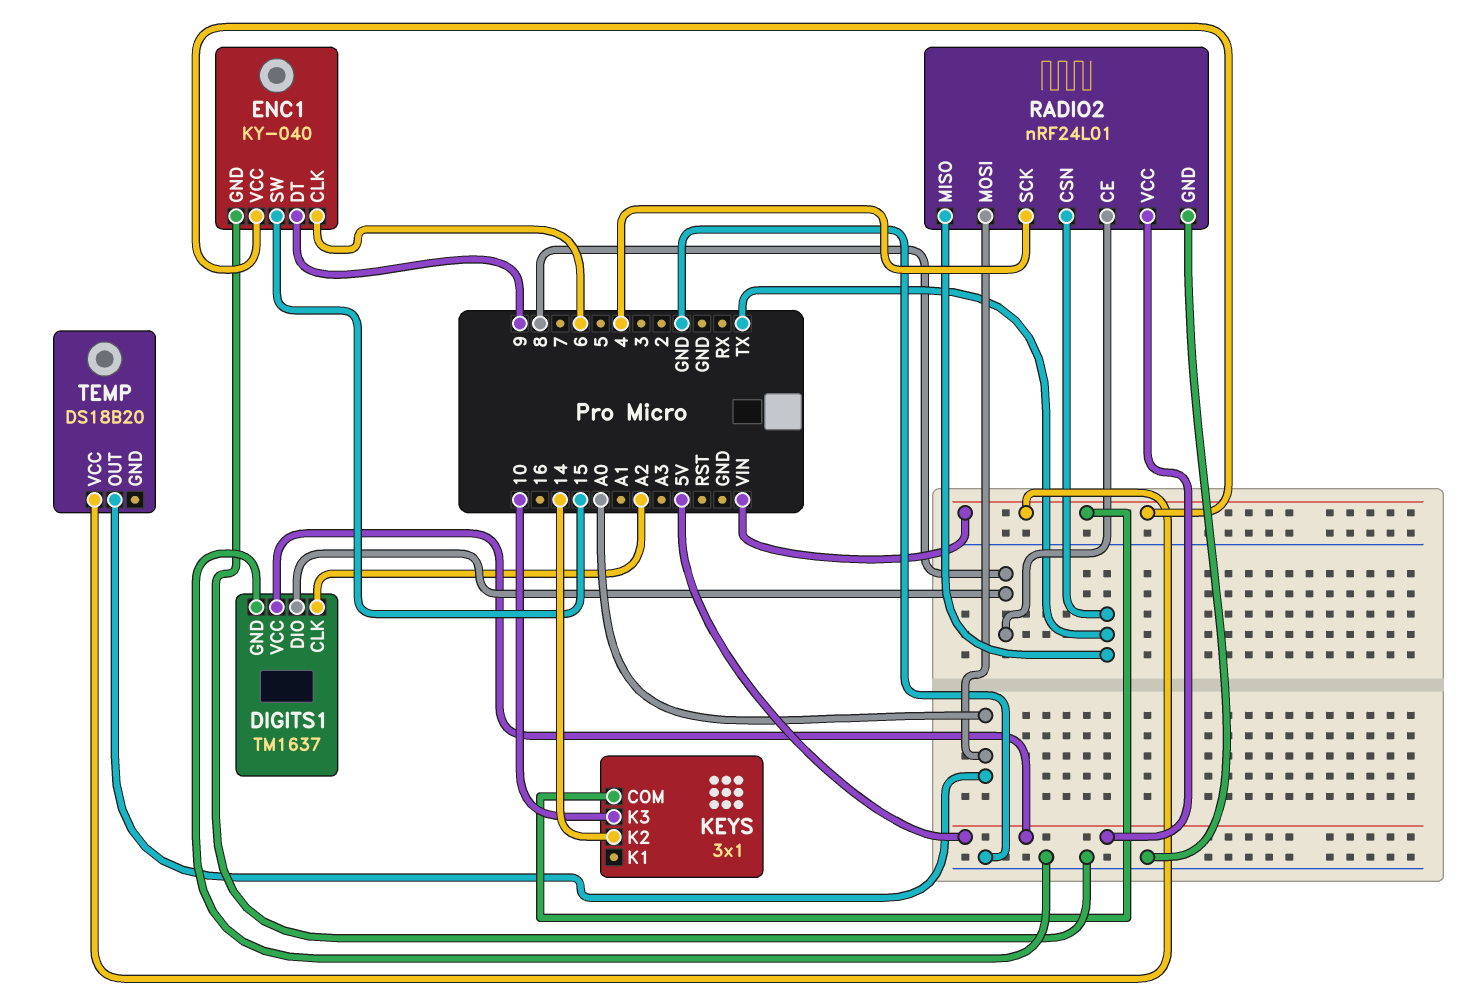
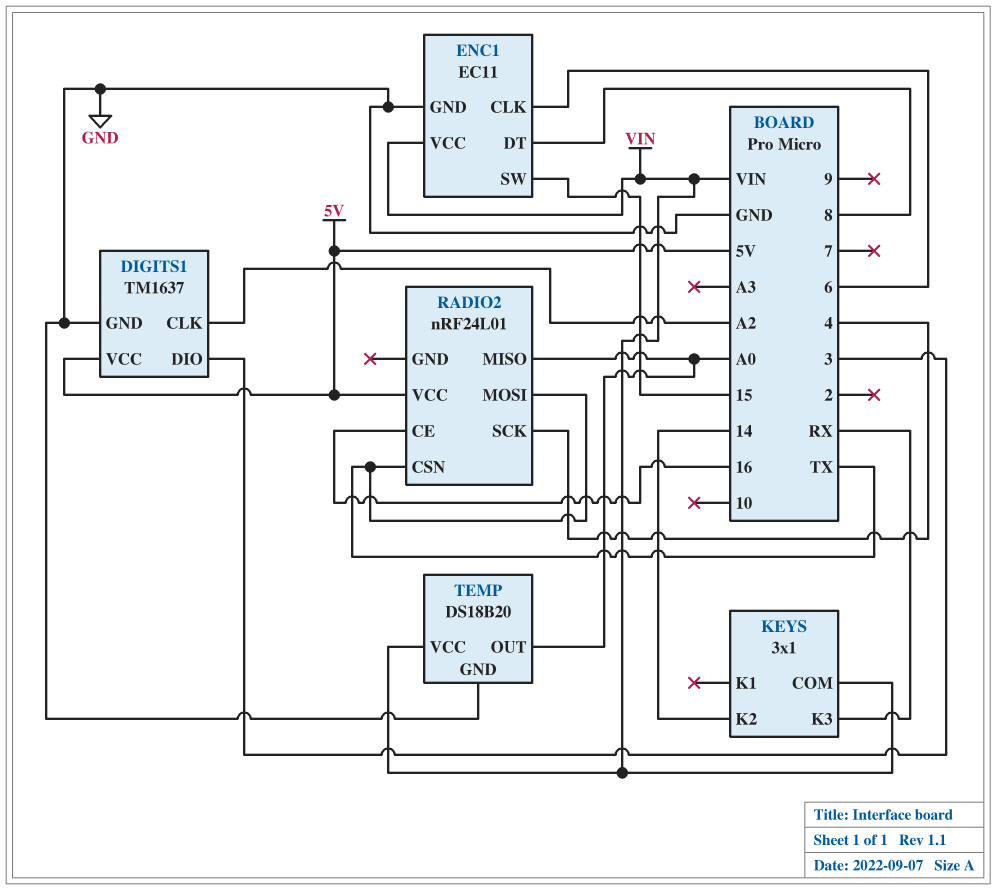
DIGITS1 pin DIO: 8 -> 3
ENC1: KY-040 -> EC11
ENC1 pin DT: 9 -> 8
KEYS pin K3: 10 -> RX
RADIO2 pin CE: 8 -> 16
RADIO2 pin GND: GND -> none
RADIO2 pin MISO: TX -> A0
RADIO2 pin MOSI: A0 -> TX
TEMP pin GND: none -> GND

